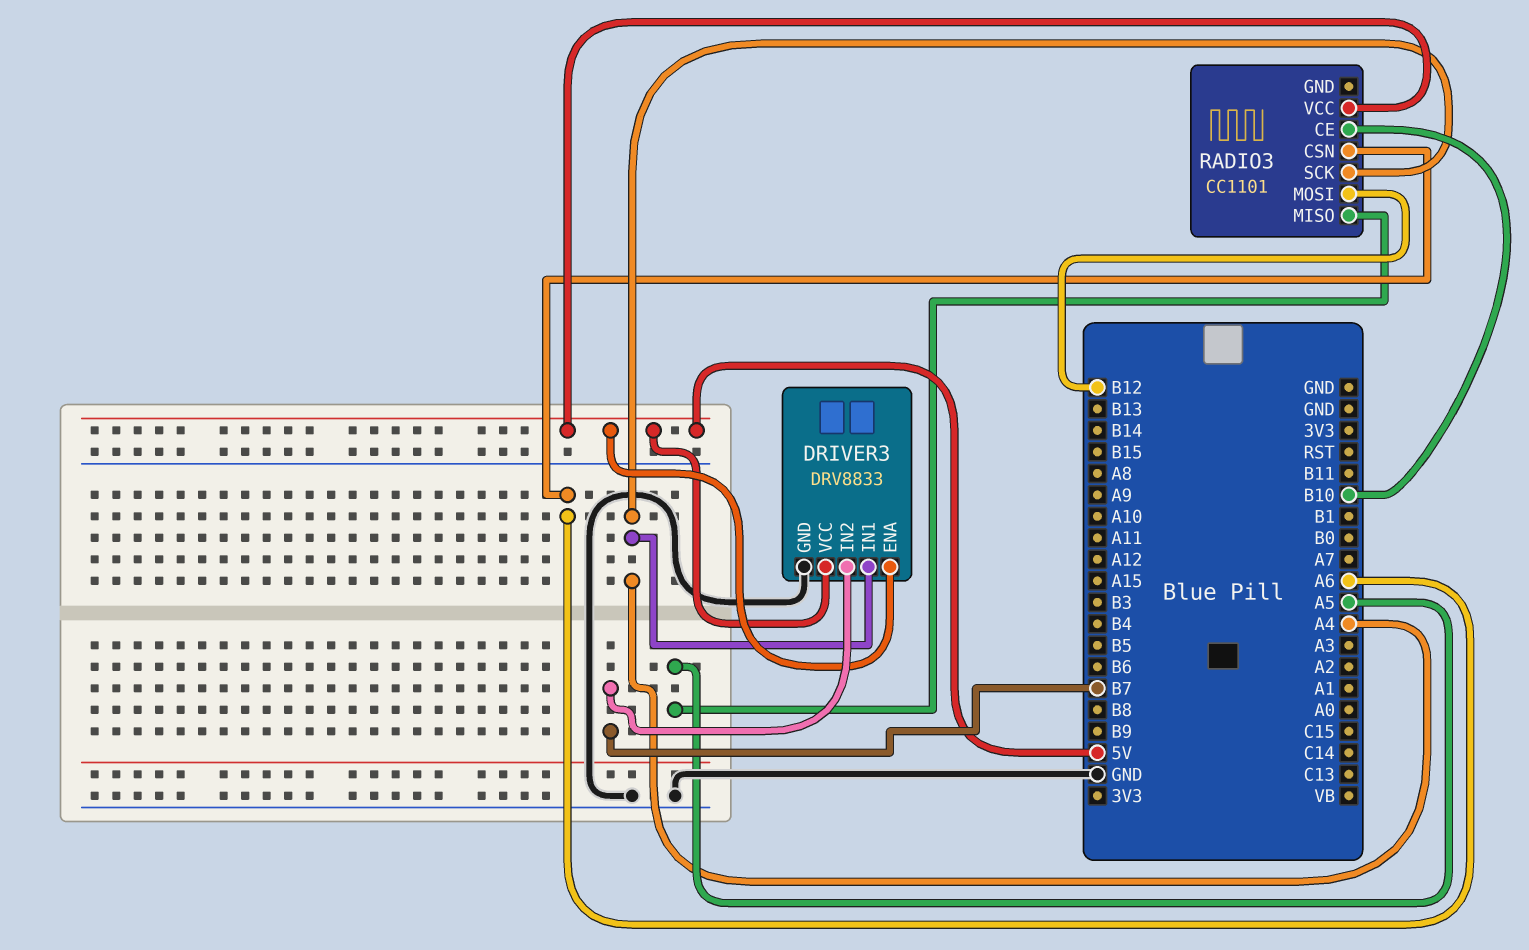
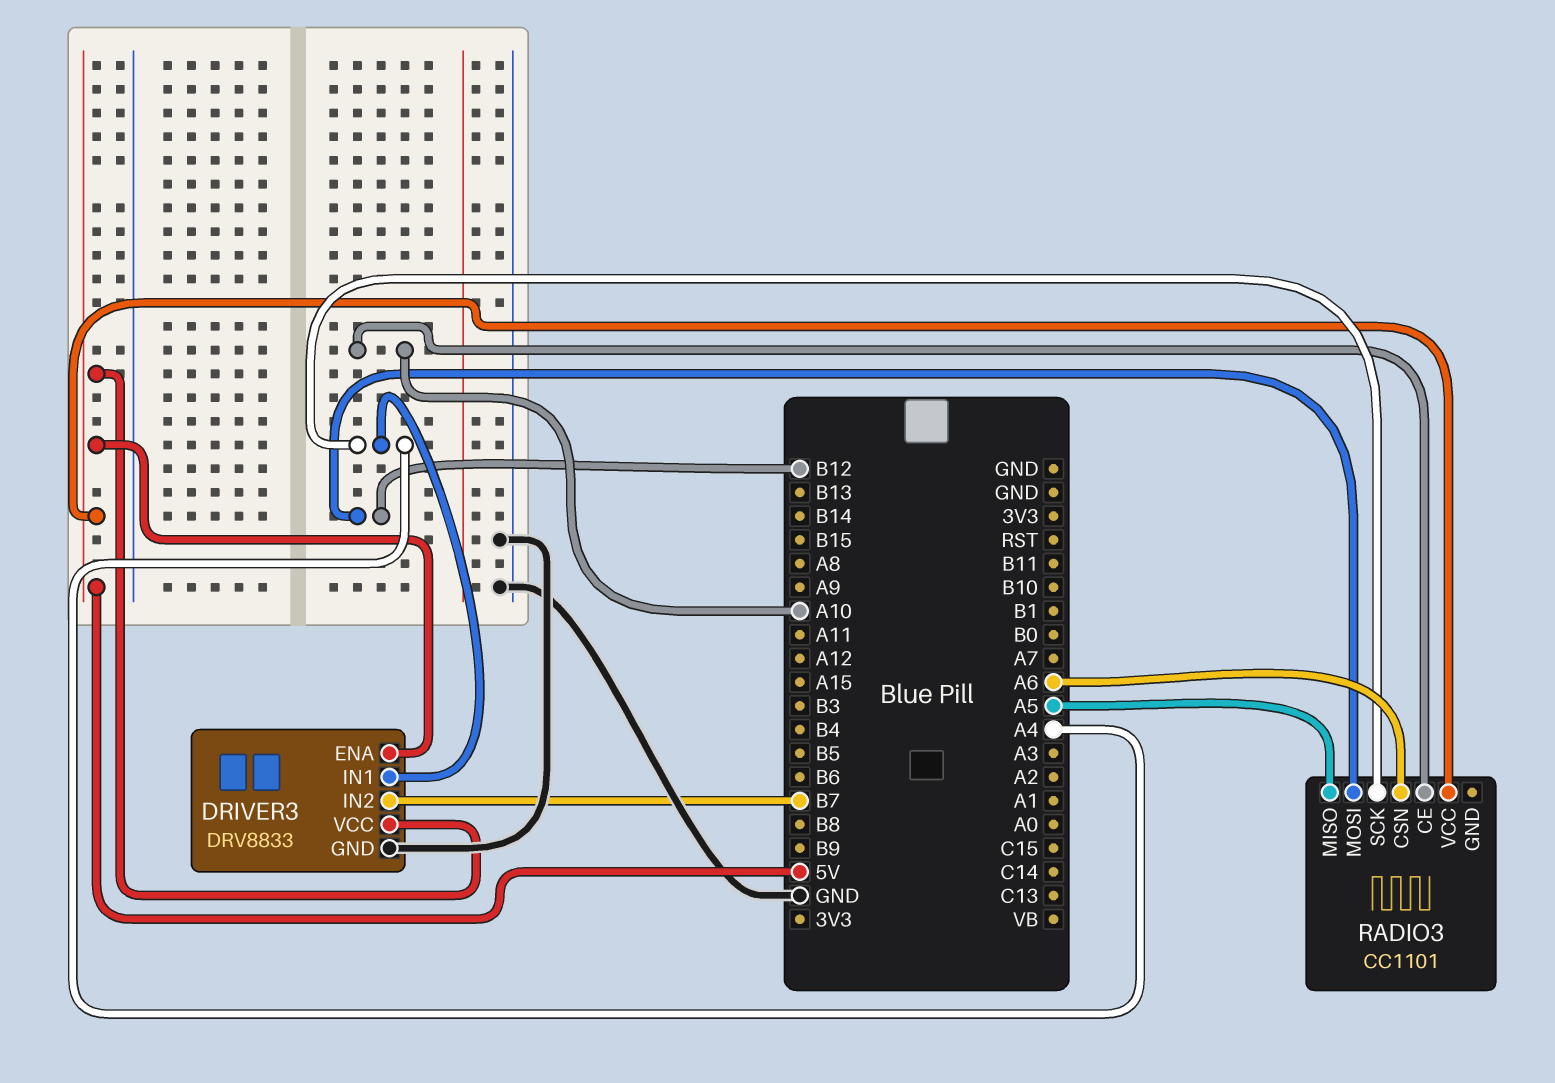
RADIO3 pin CE: B10 -> A10

